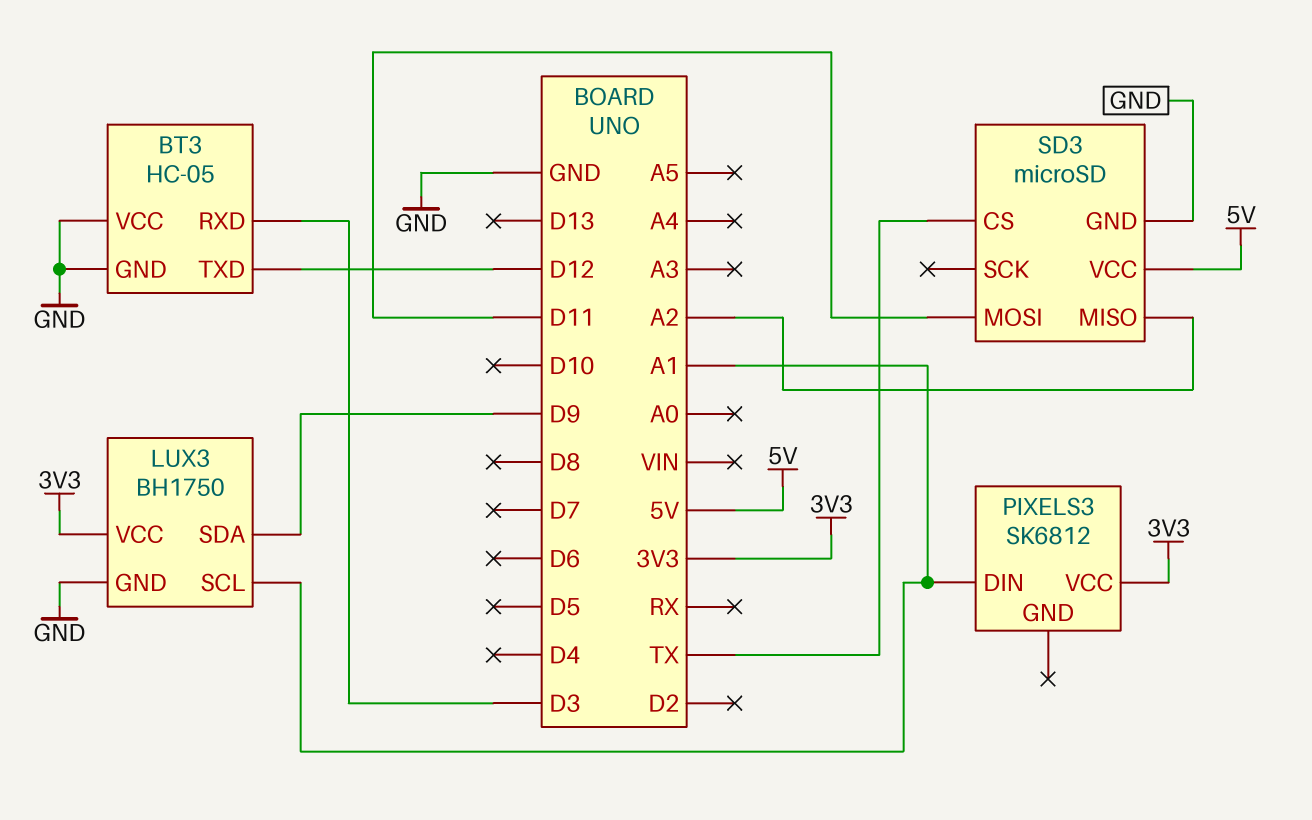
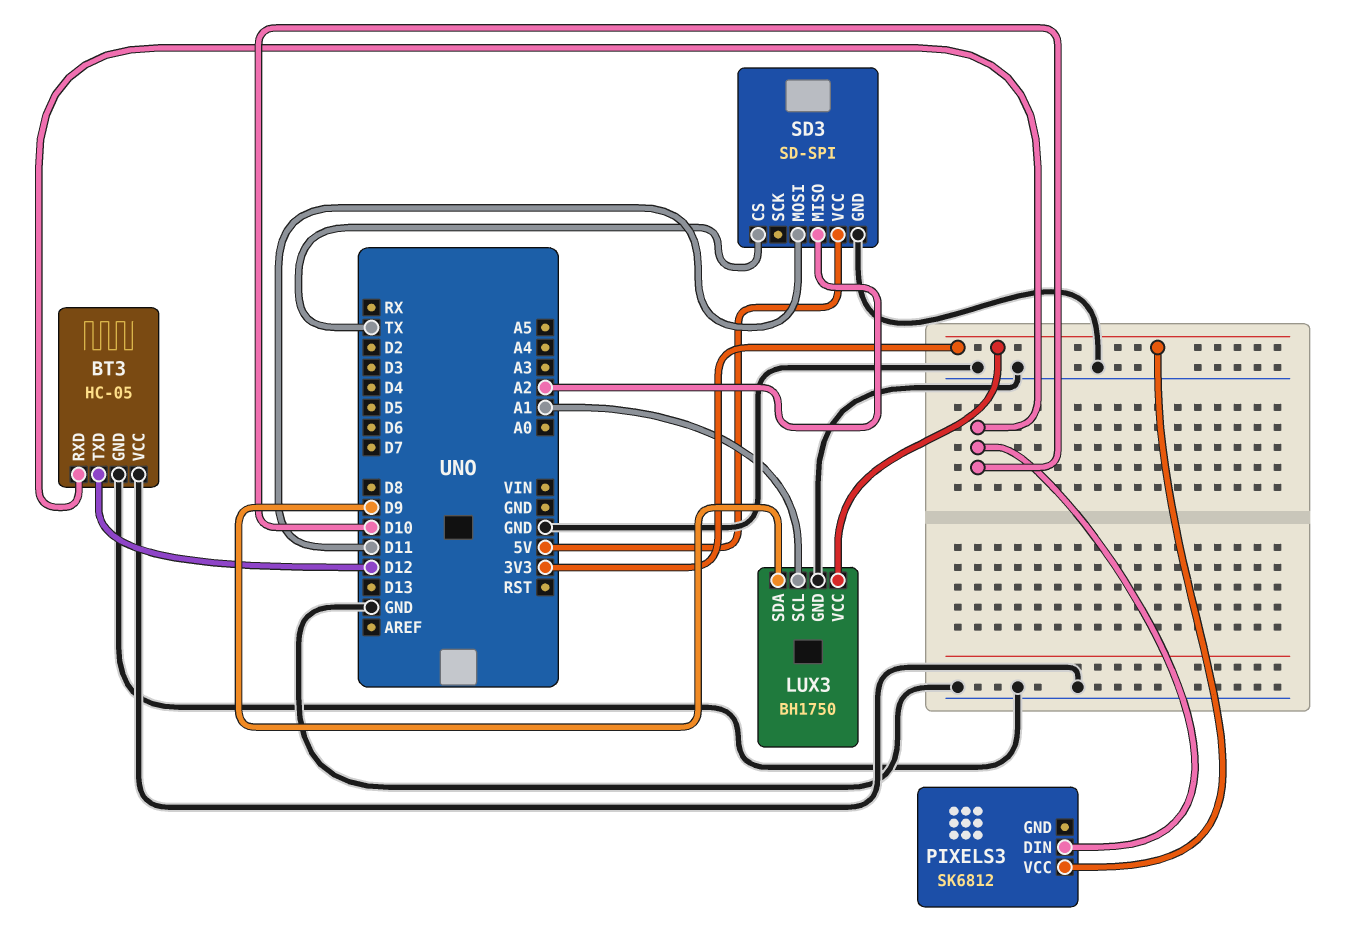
BT3 pin RXD: D3 -> D10
PIXELS3 pin DIN: A1 -> D10
SD3: microSD -> SD-SPI

